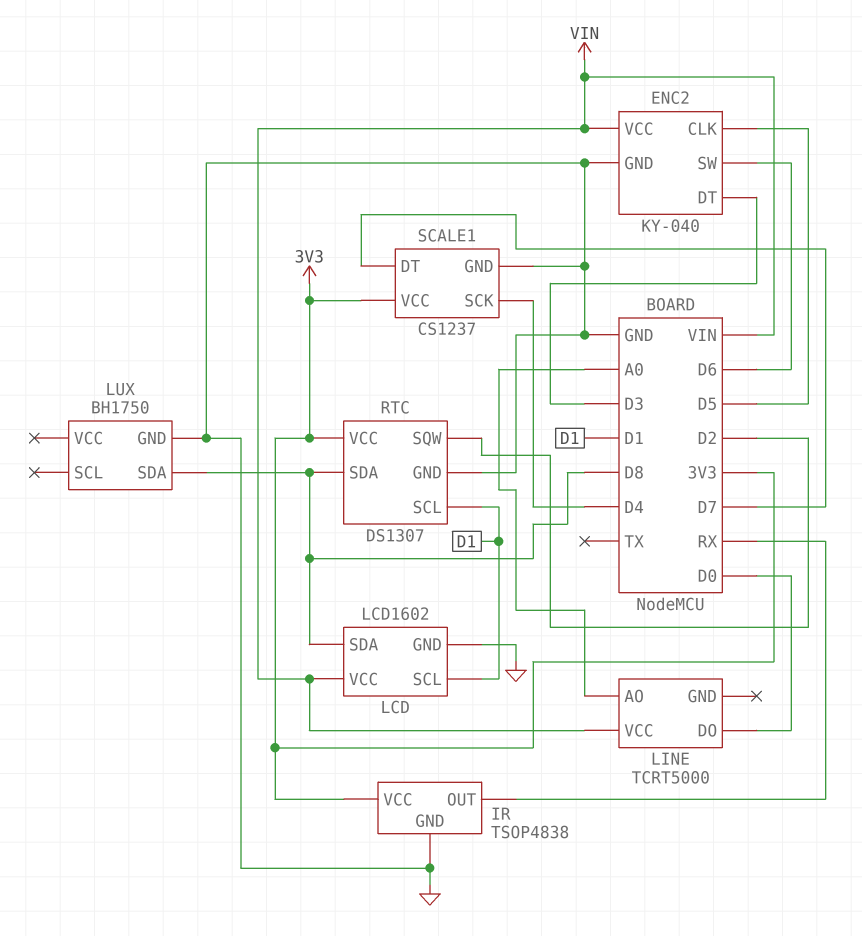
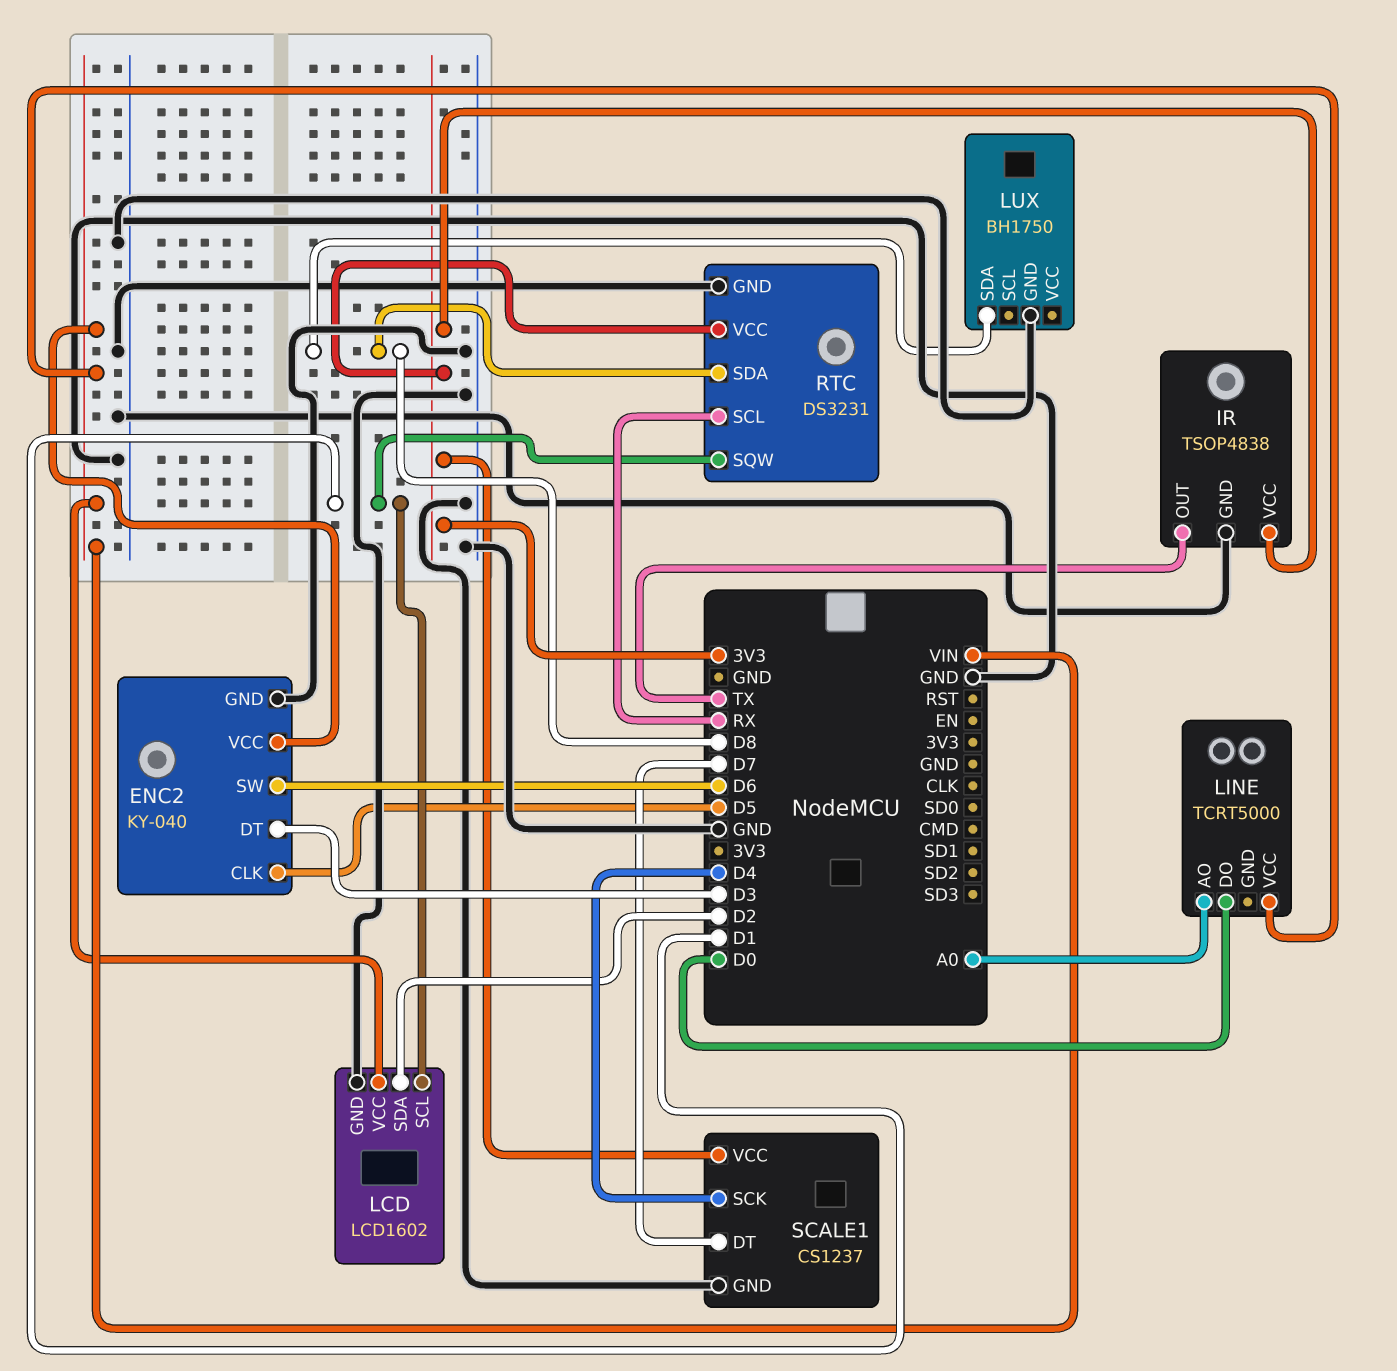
IR pin OUT: RX -> TX
LCD pin SDA: D8 -> D2
RTC: DS1307 -> DS3231
RTC pin SCL: D1 -> RX
RTC pin SQW: D2 -> D1

